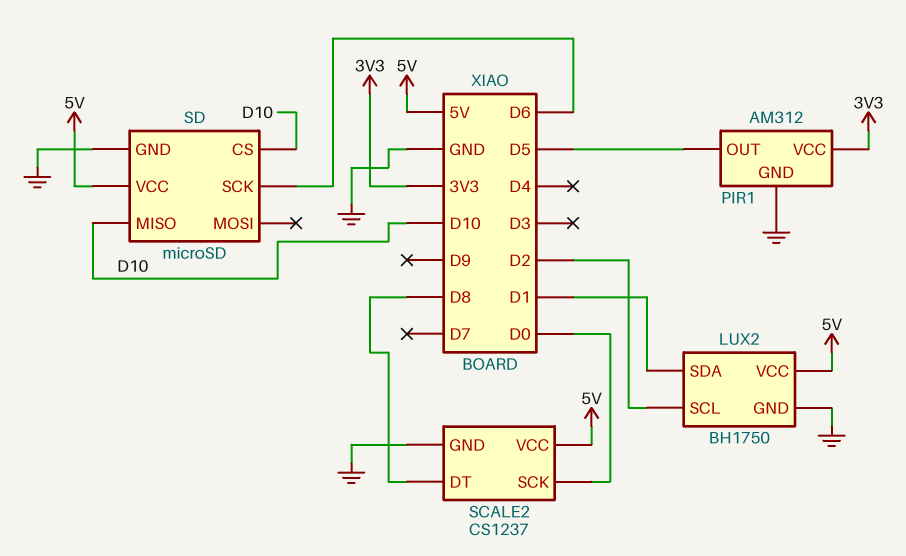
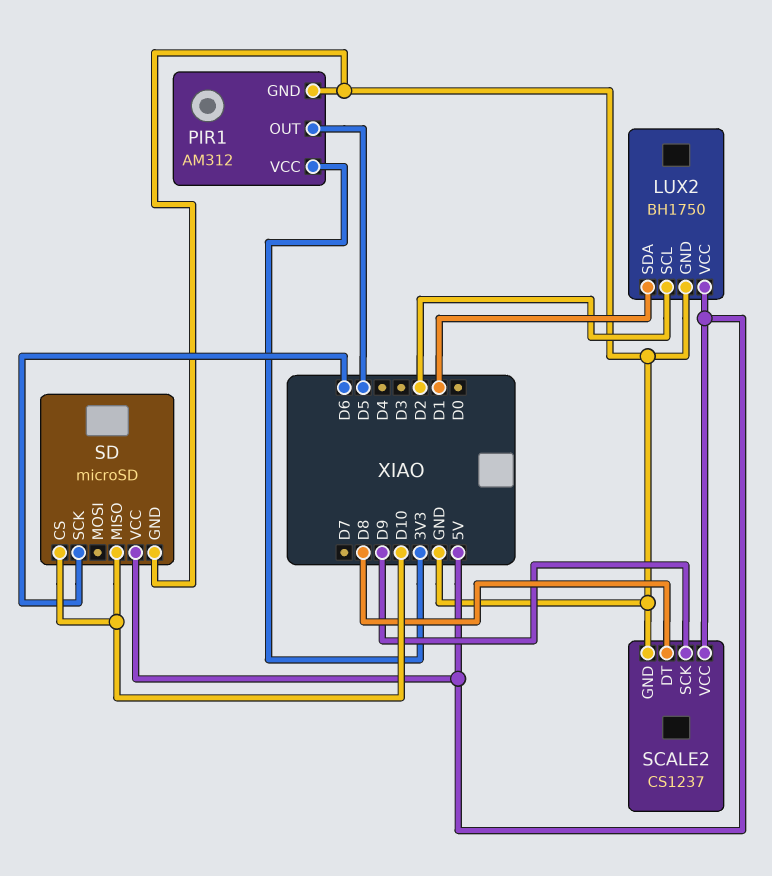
SCALE2 pin SCK: D0 -> D9

